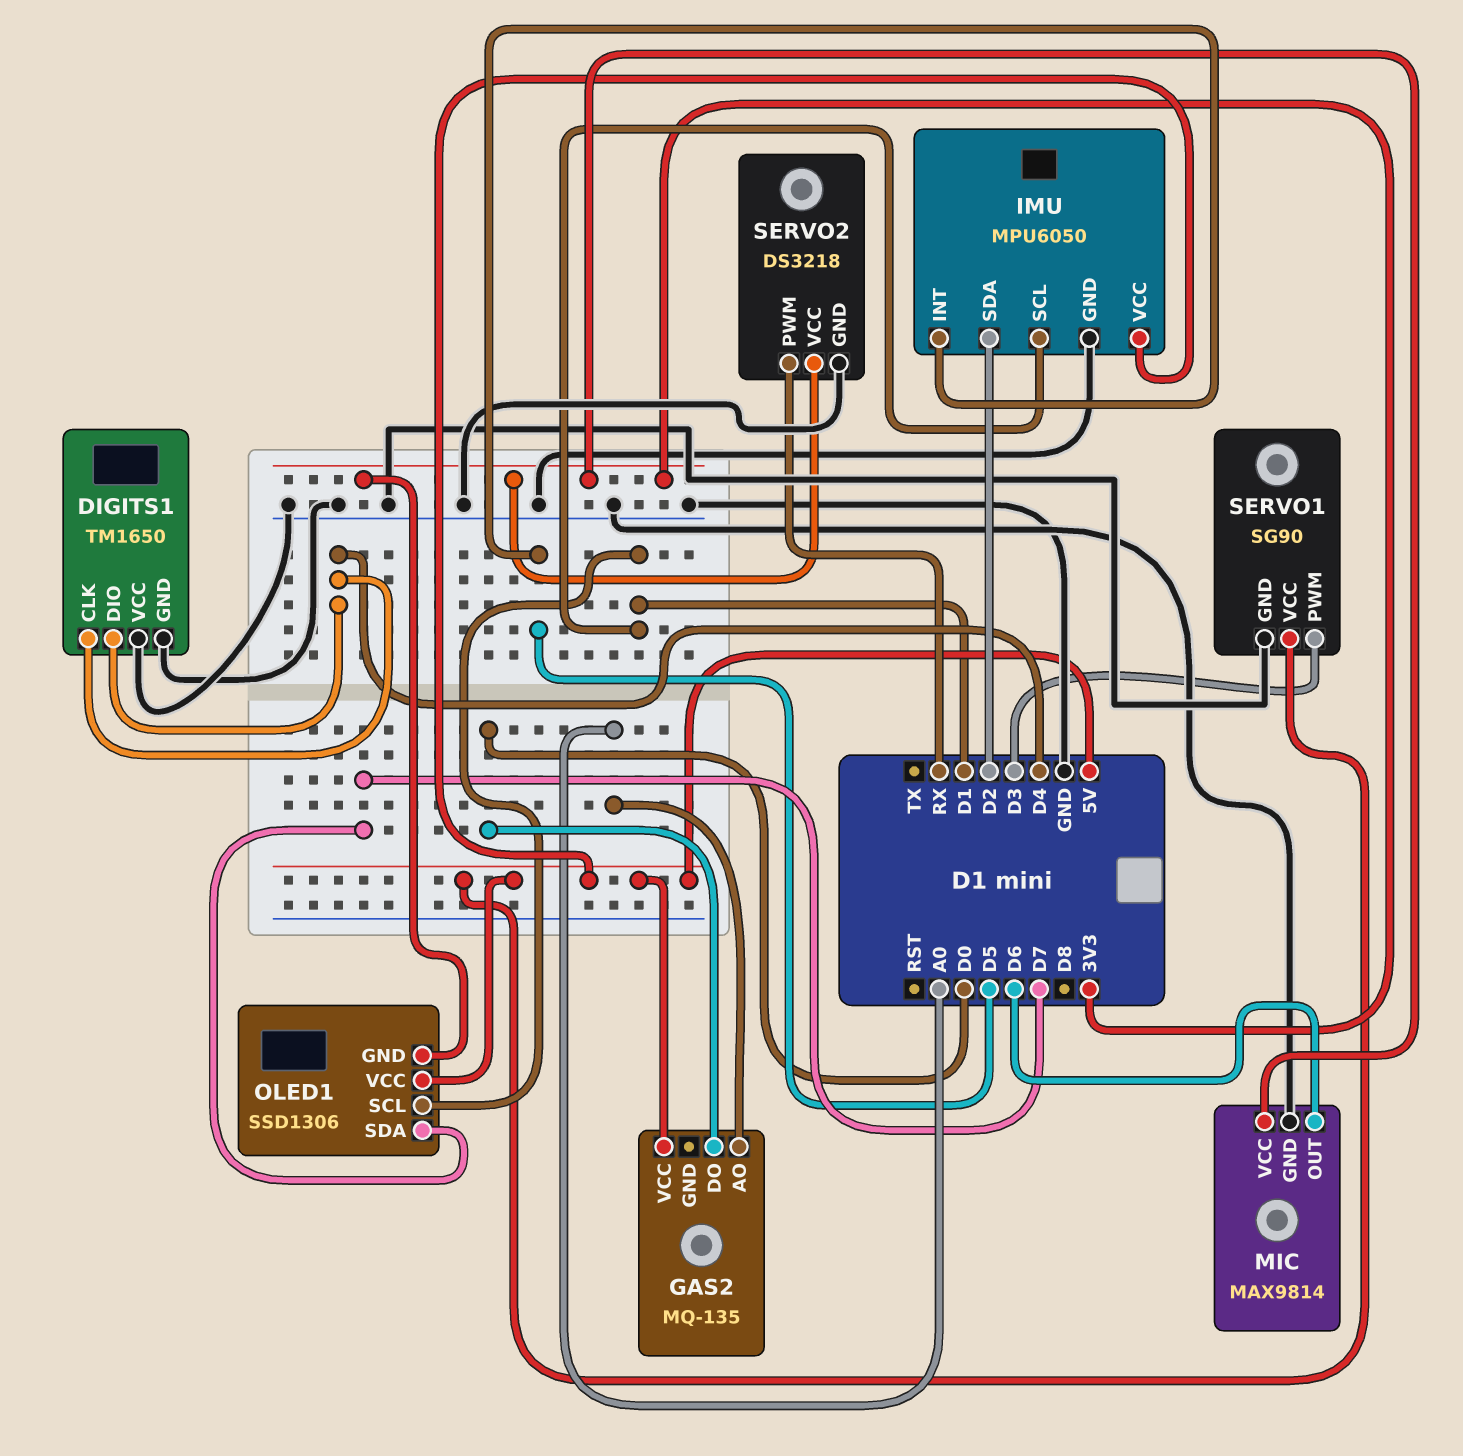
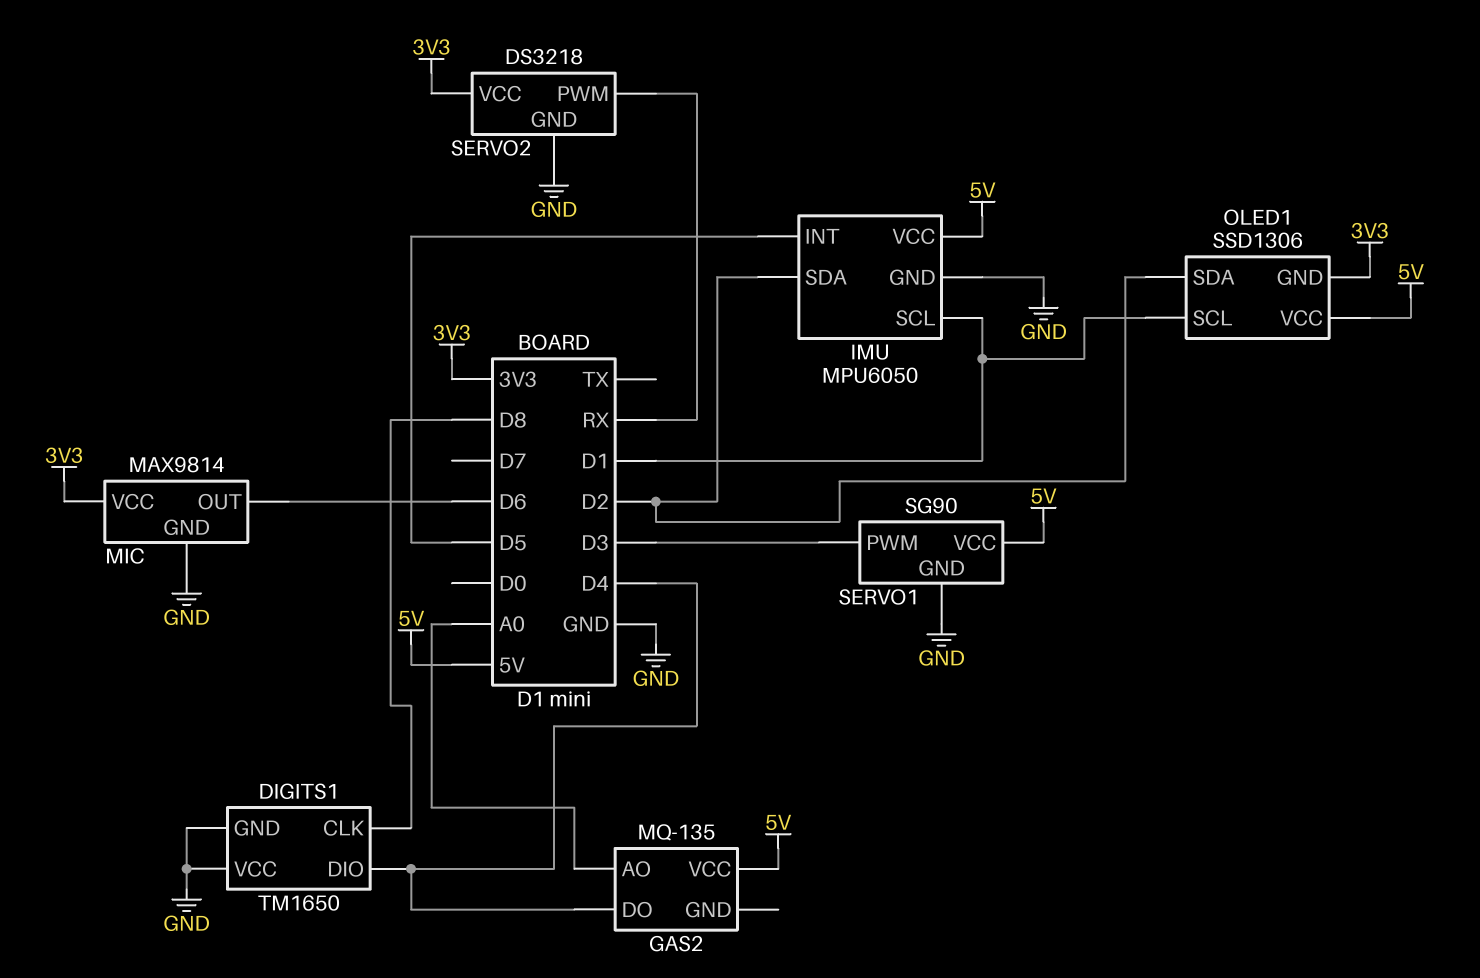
DIGITS1 pin CLK: D4 -> D8
GAS2 pin DO: D0 -> D4
OLED1 pin SDA: D7 -> D2

